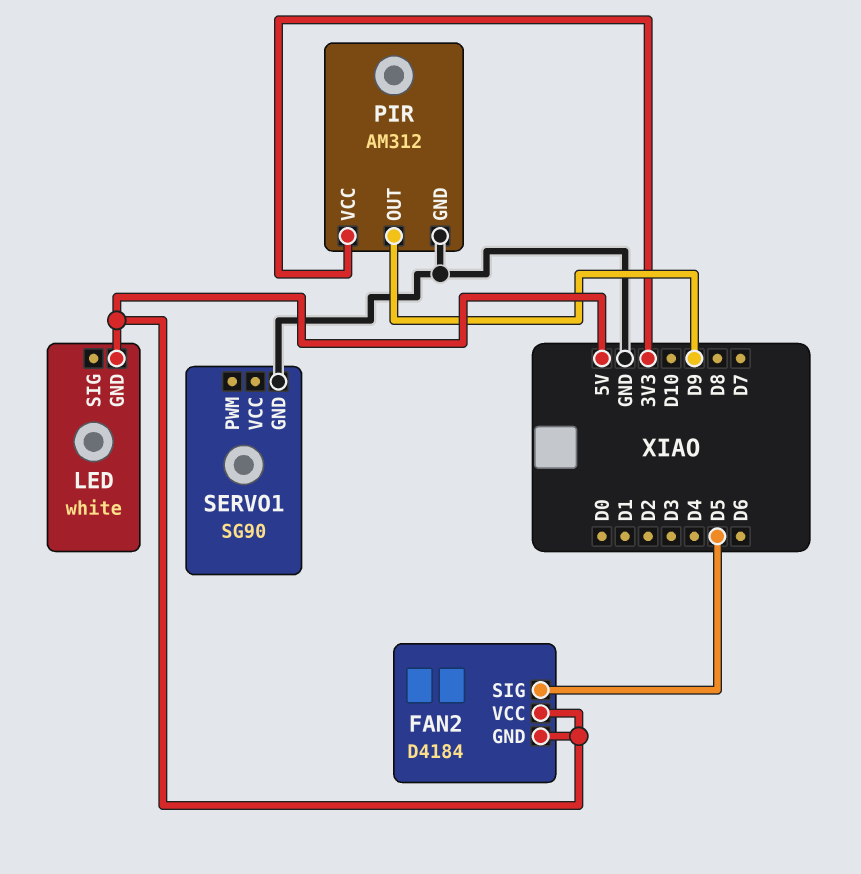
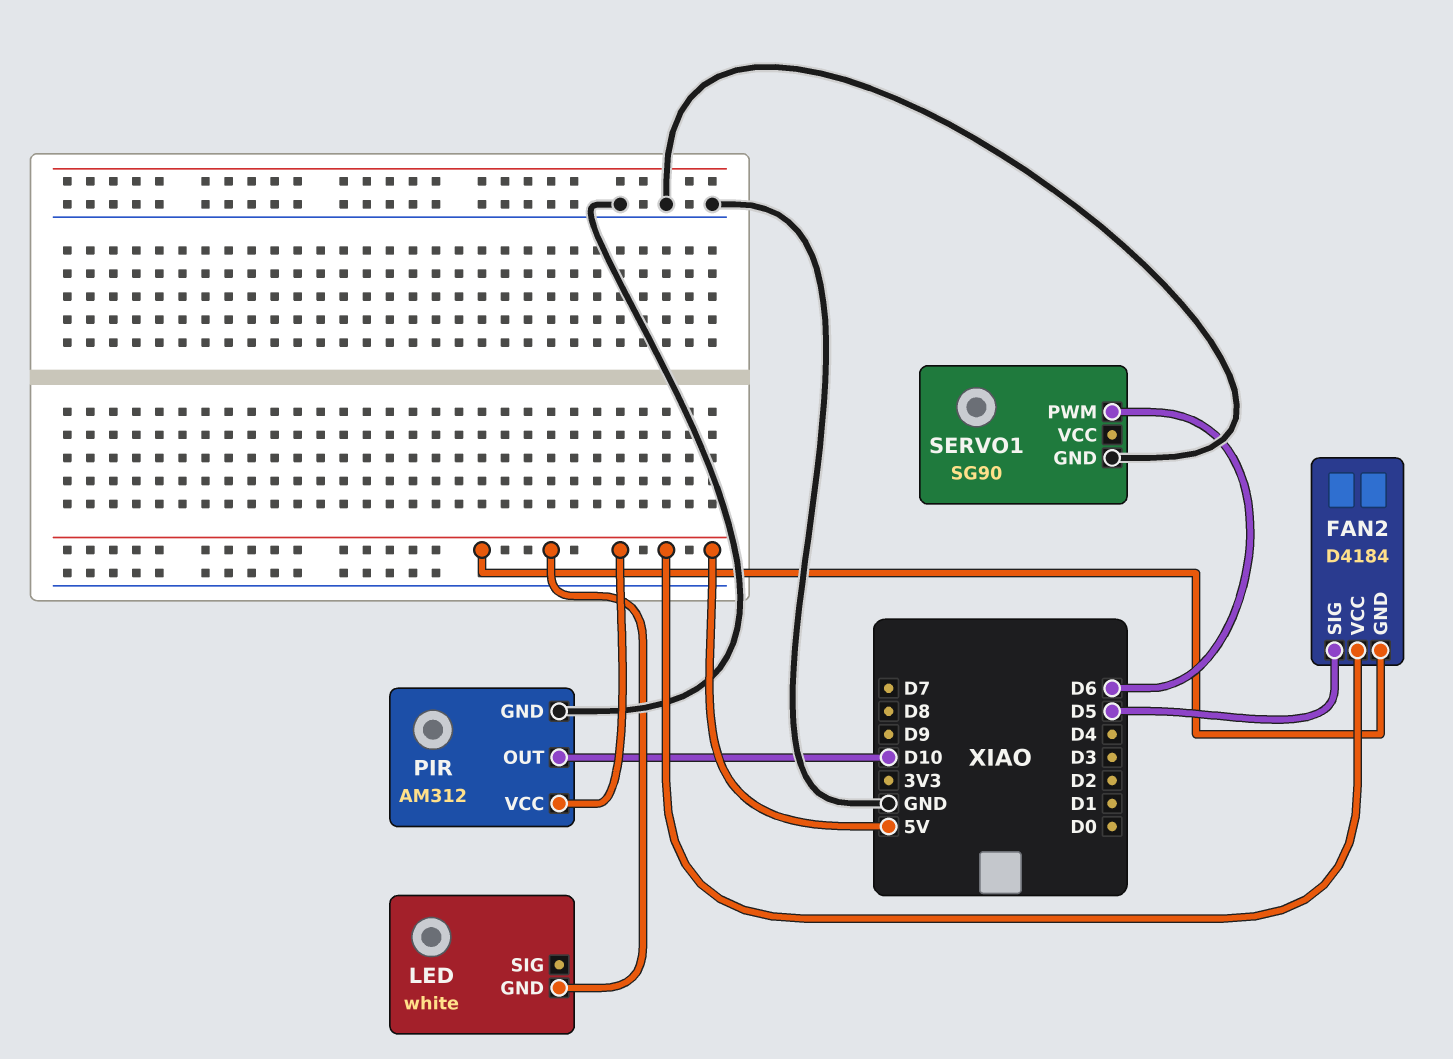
PIR pin OUT: D9 -> D10
PIR pin VCC: 3V3 -> 5V
SERVO1 pin PWM: none -> D6

